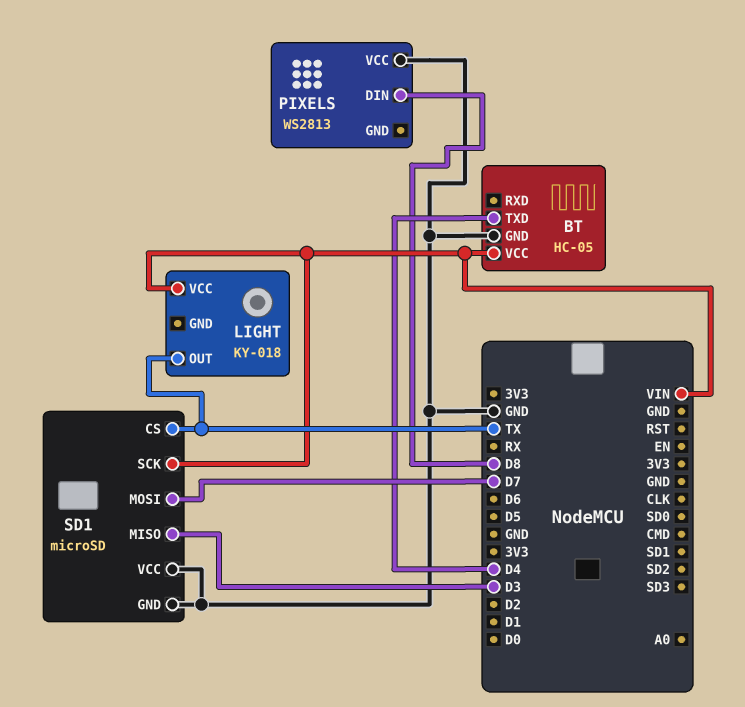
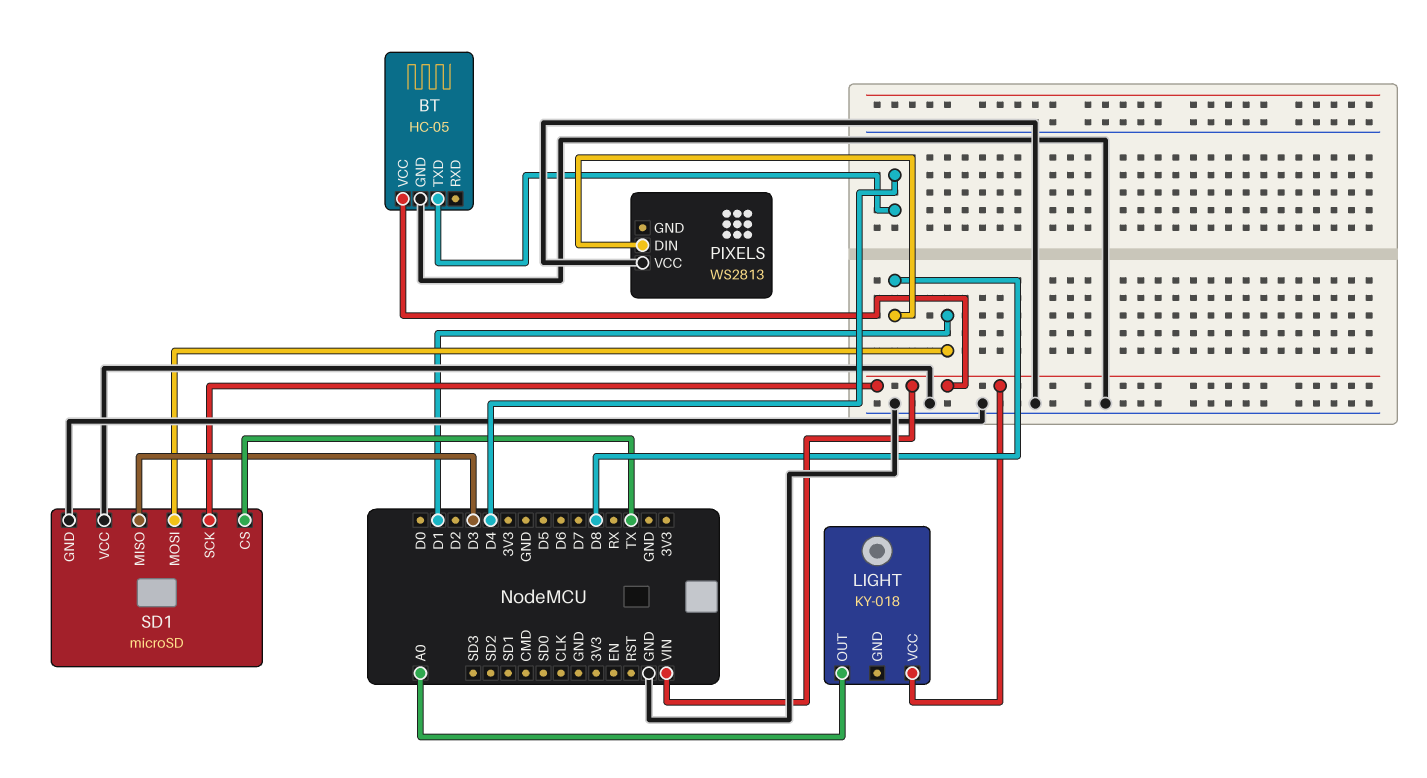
LIGHT pin OUT: TX -> A0
SD1 pin MOSI: D7 -> D1

